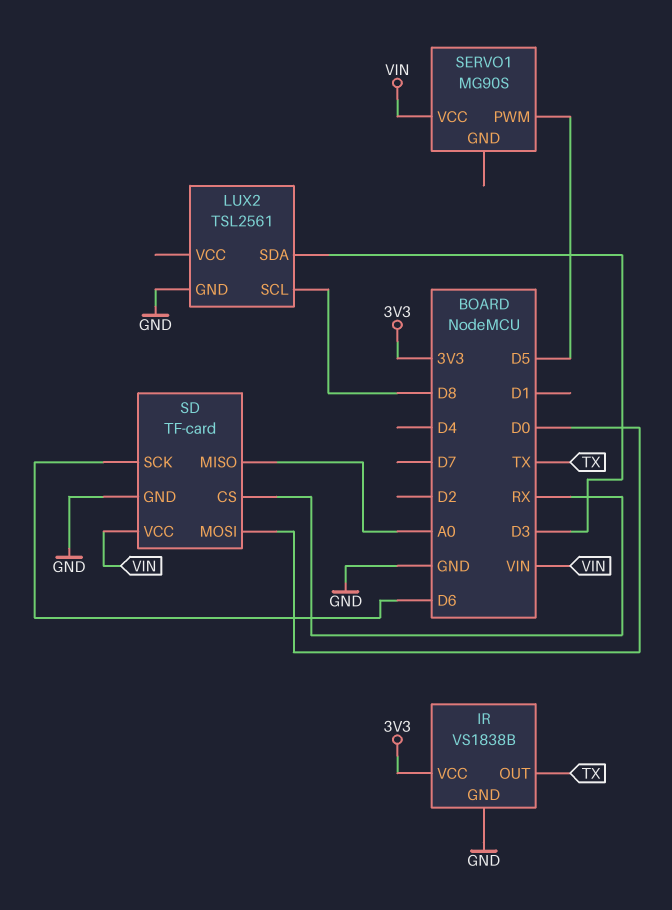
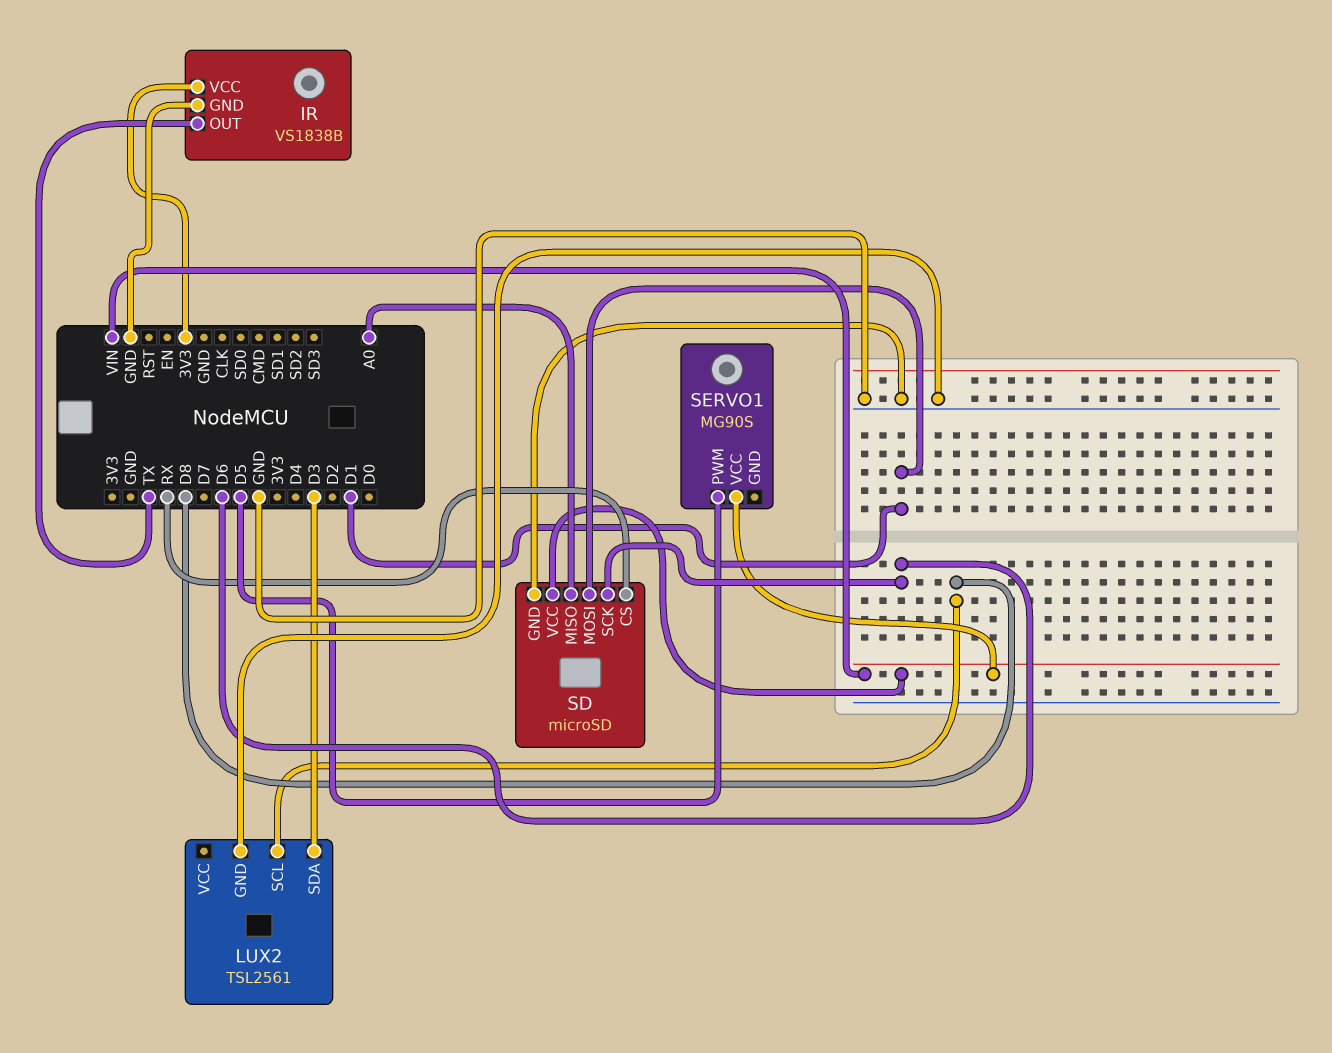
SD: TF-card -> microSD
SD pin MOSI: D0 -> D1

